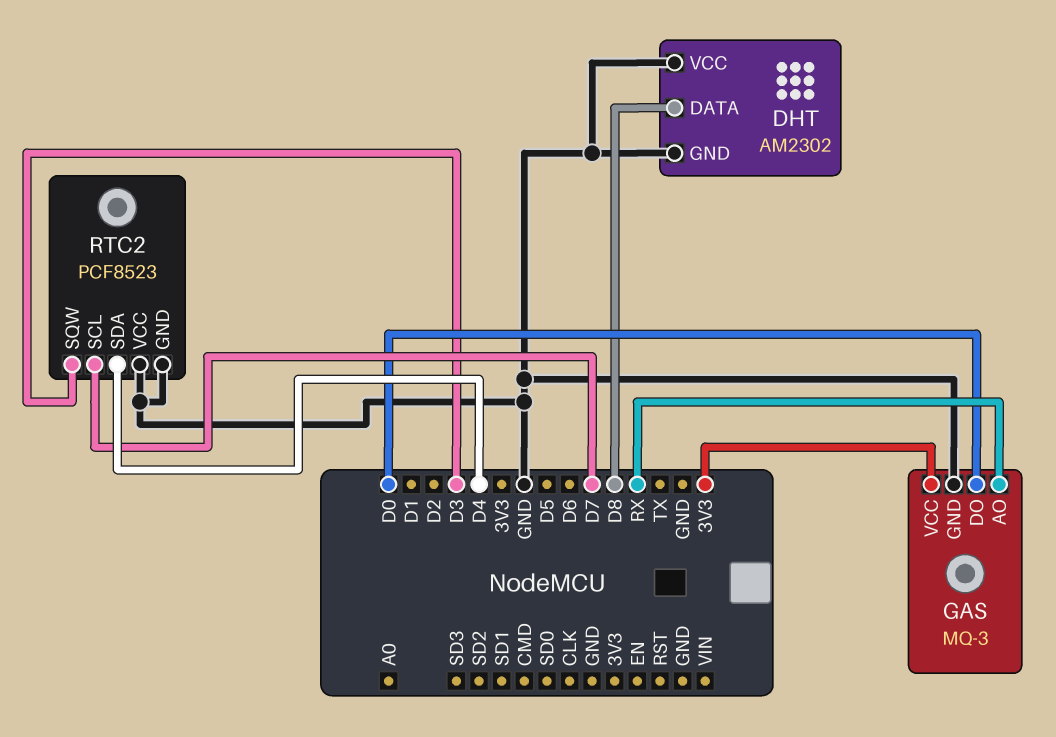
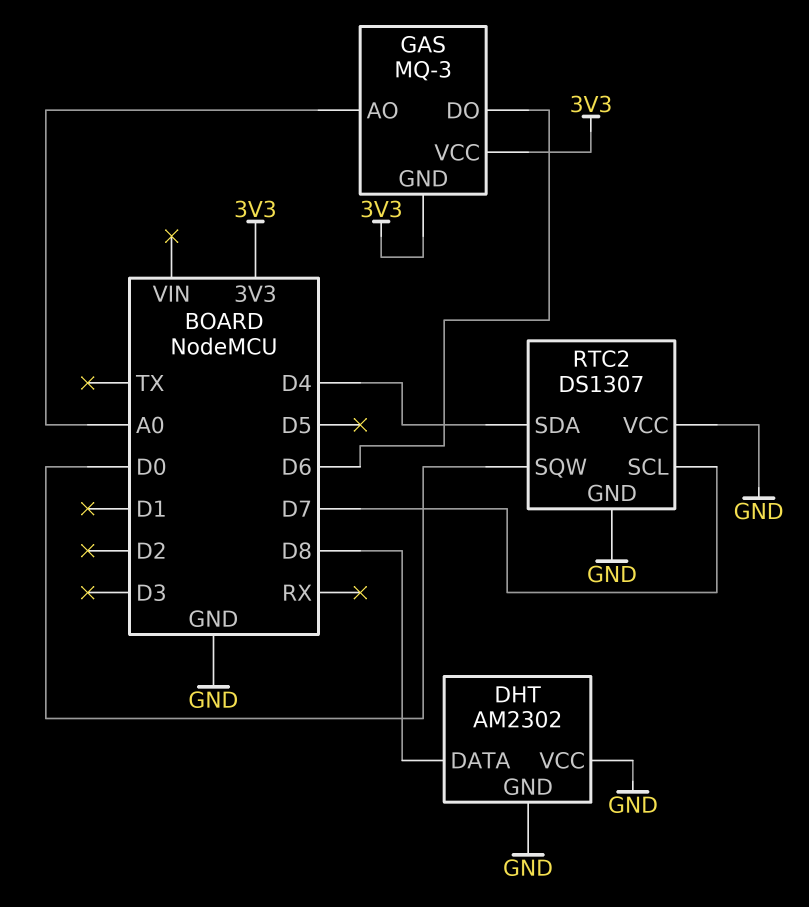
GAS pin AO: RX -> A0
GAS pin DO: D0 -> D6
GAS pin GND: GND -> 3V3
RTC2: PCF8523 -> DS1307
RTC2 pin SQW: D3 -> D0

